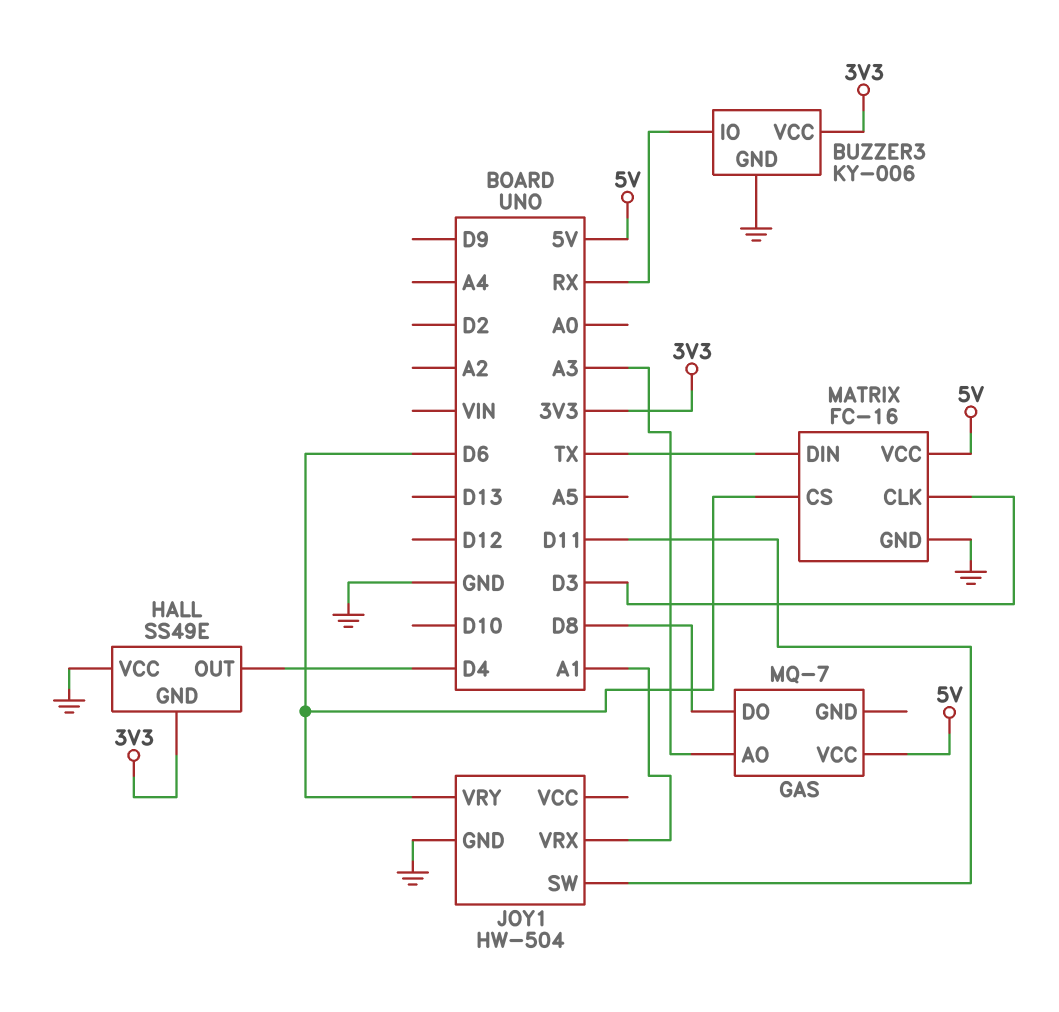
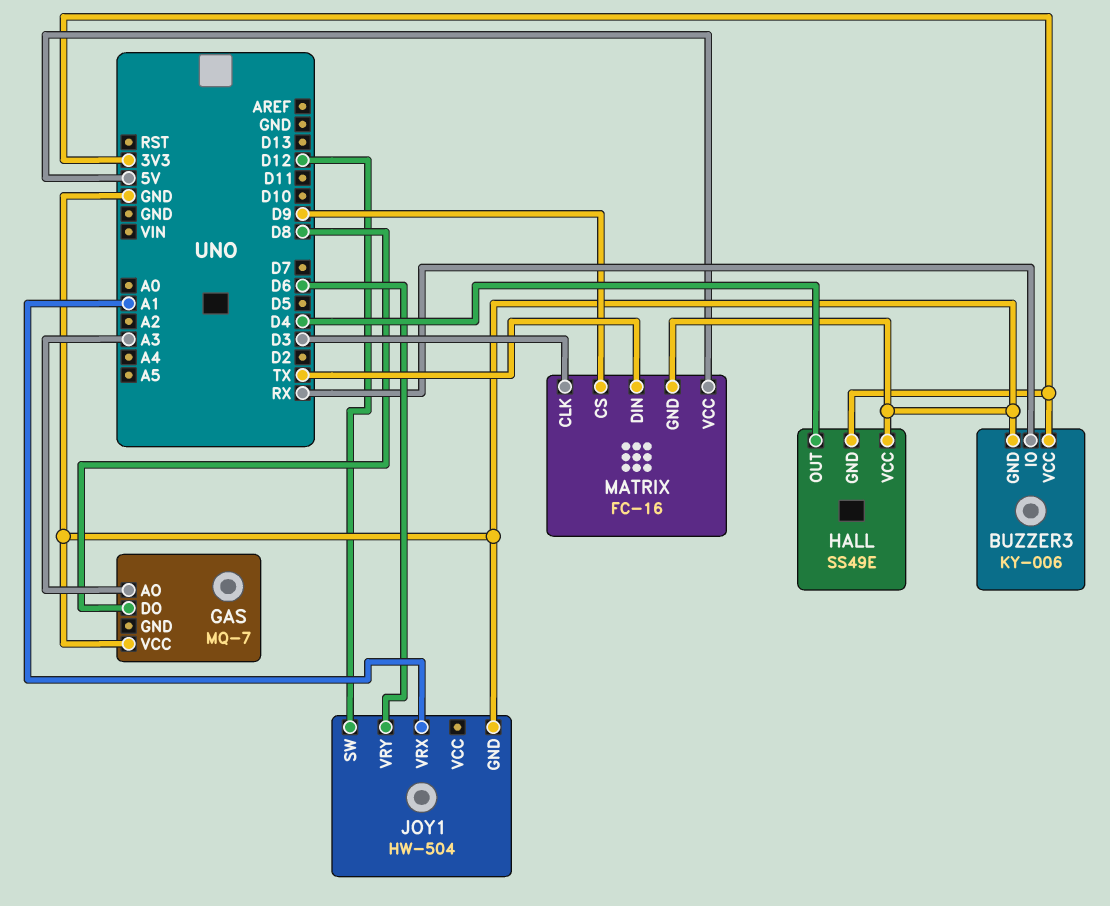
GAS pin VCC: 5V -> GND
JOY1 pin SW: D11 -> D12
MATRIX pin CS: D6 -> D9

